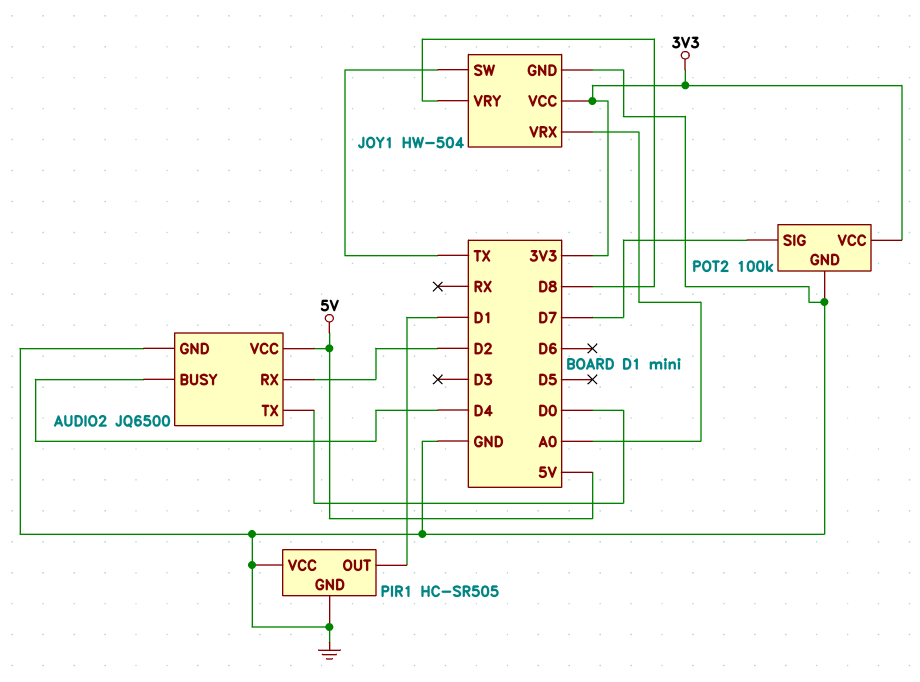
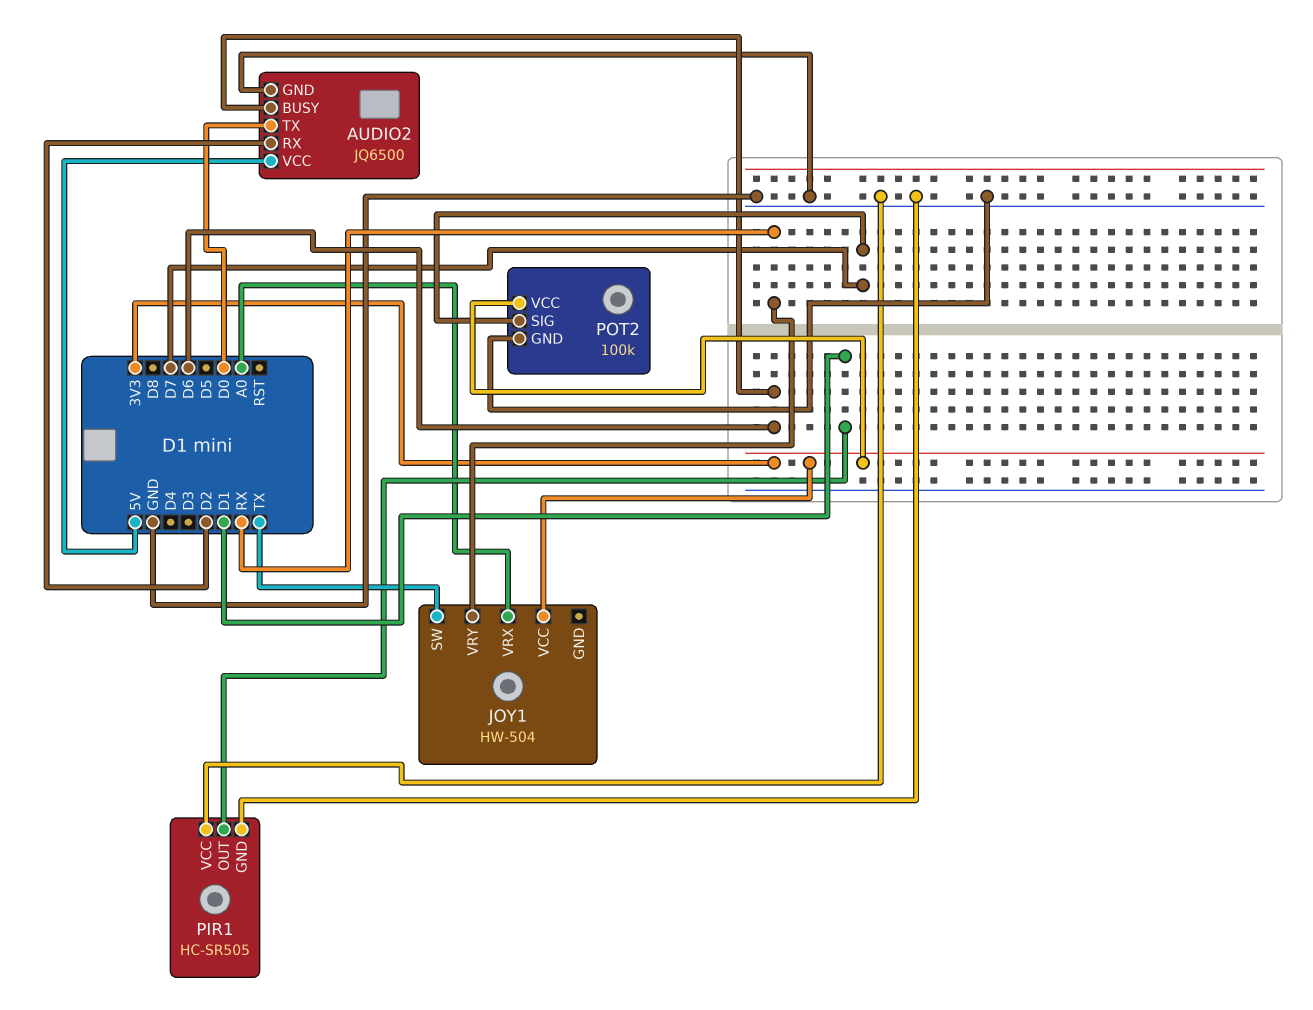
AUDIO2 pin BUSY: D4 -> D6
JOY1 pin GND: GND -> none
JOY1 pin VRY: D8 -> RX

